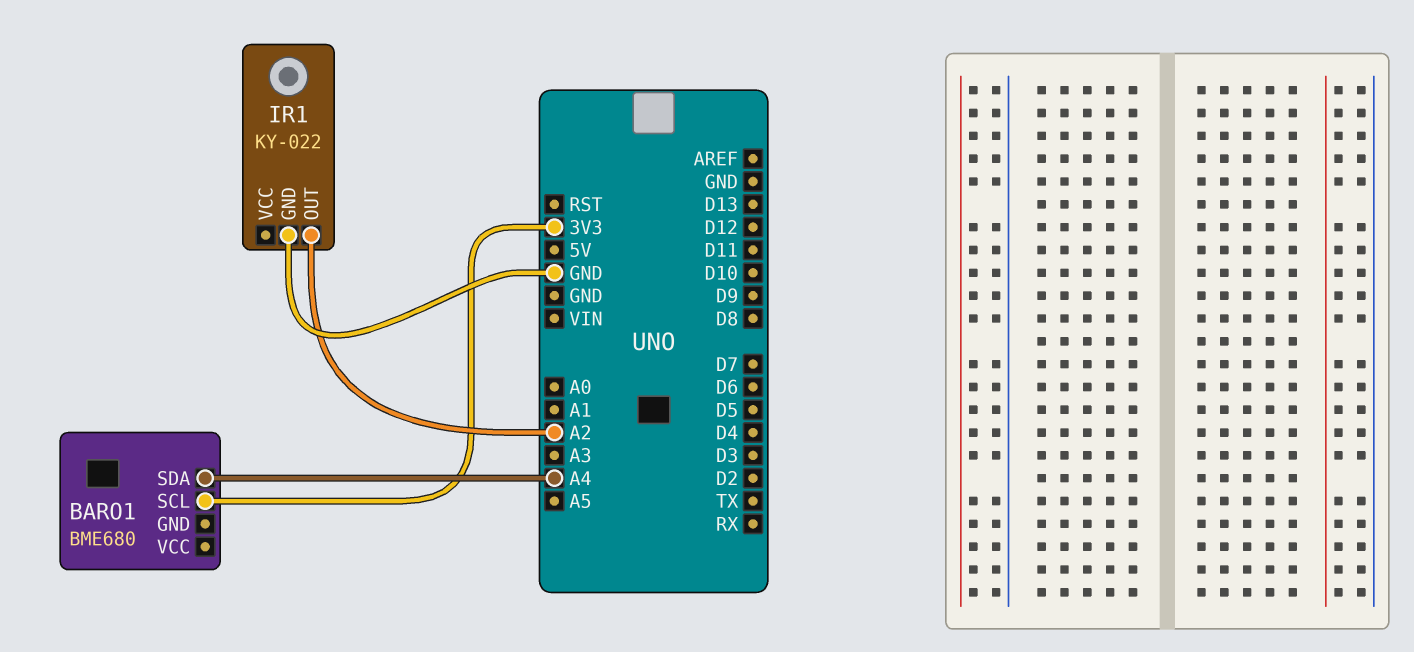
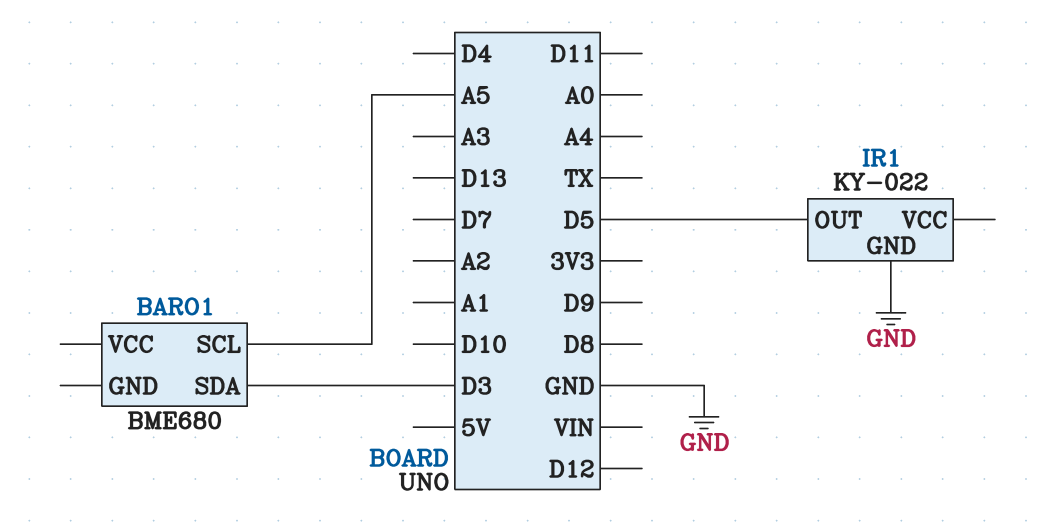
BARO1 pin SCL: 3V3 -> A5
BARO1 pin SDA: A4 -> D3
IR1 pin OUT: A2 -> D5

